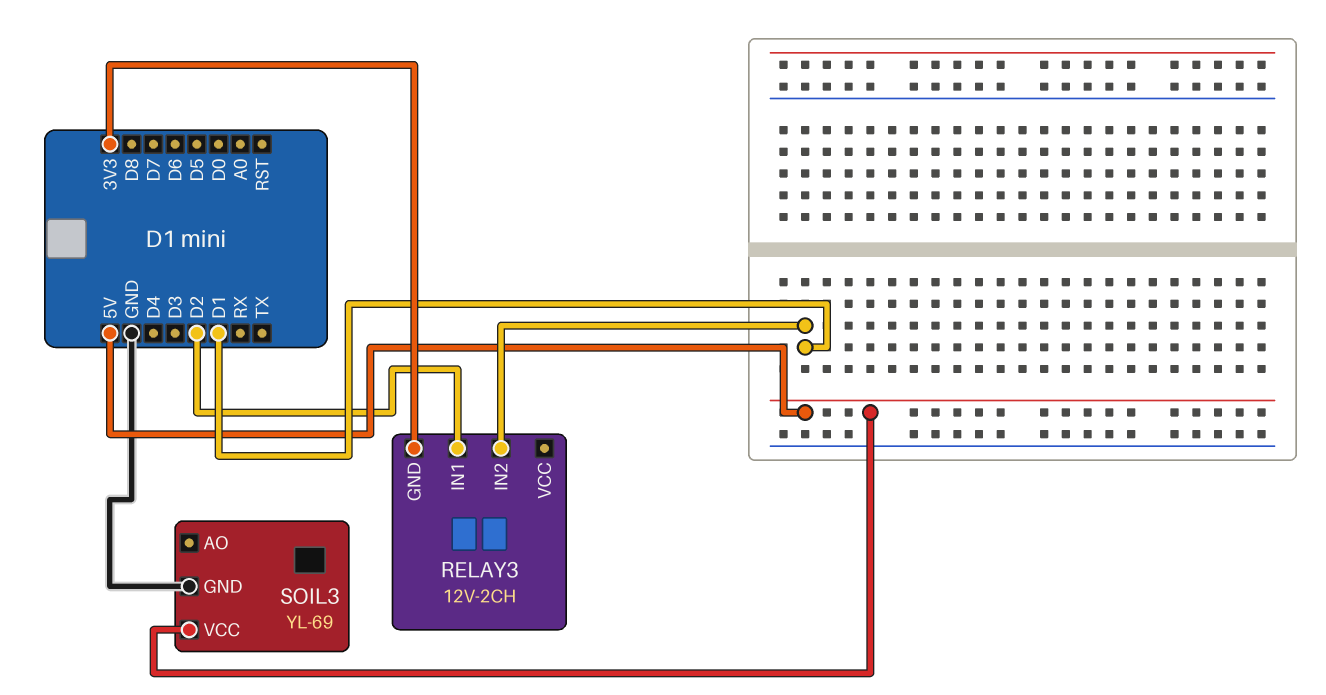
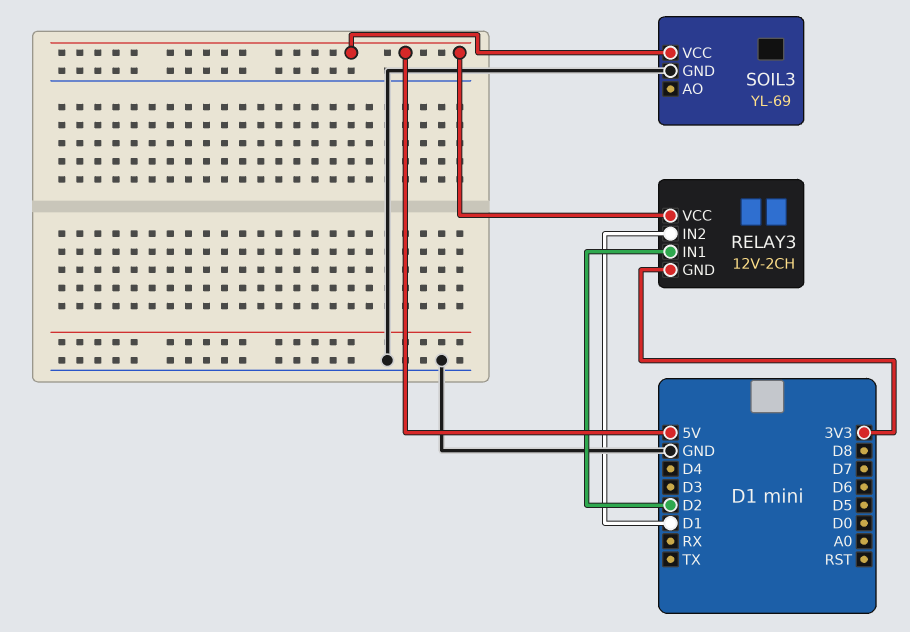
RELAY3 pin VCC: none -> 5V

